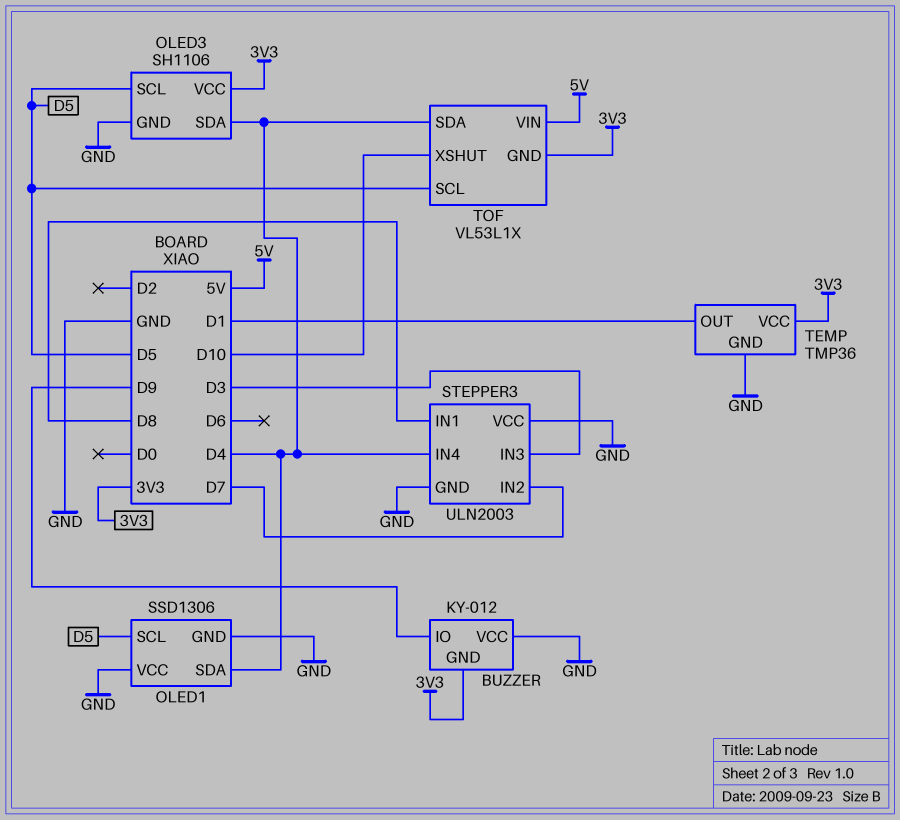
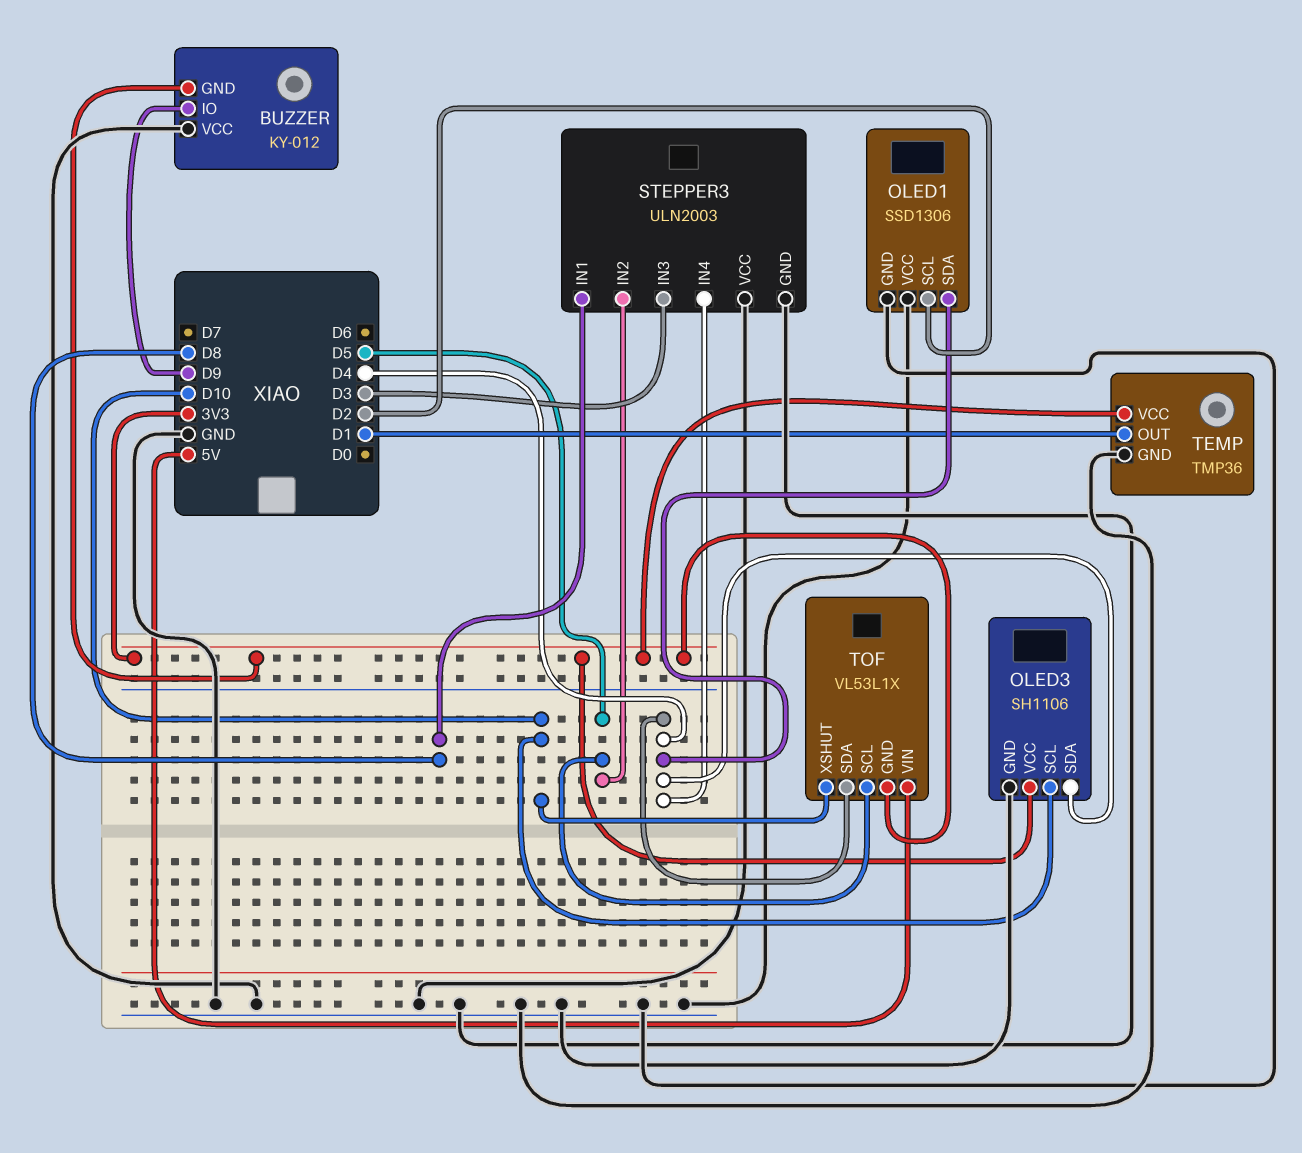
OLED1 pin SCL: D5 -> D2
OLED3 pin SCL: D5 -> D10
STEPPER3 pin IN2: D7 -> D5

